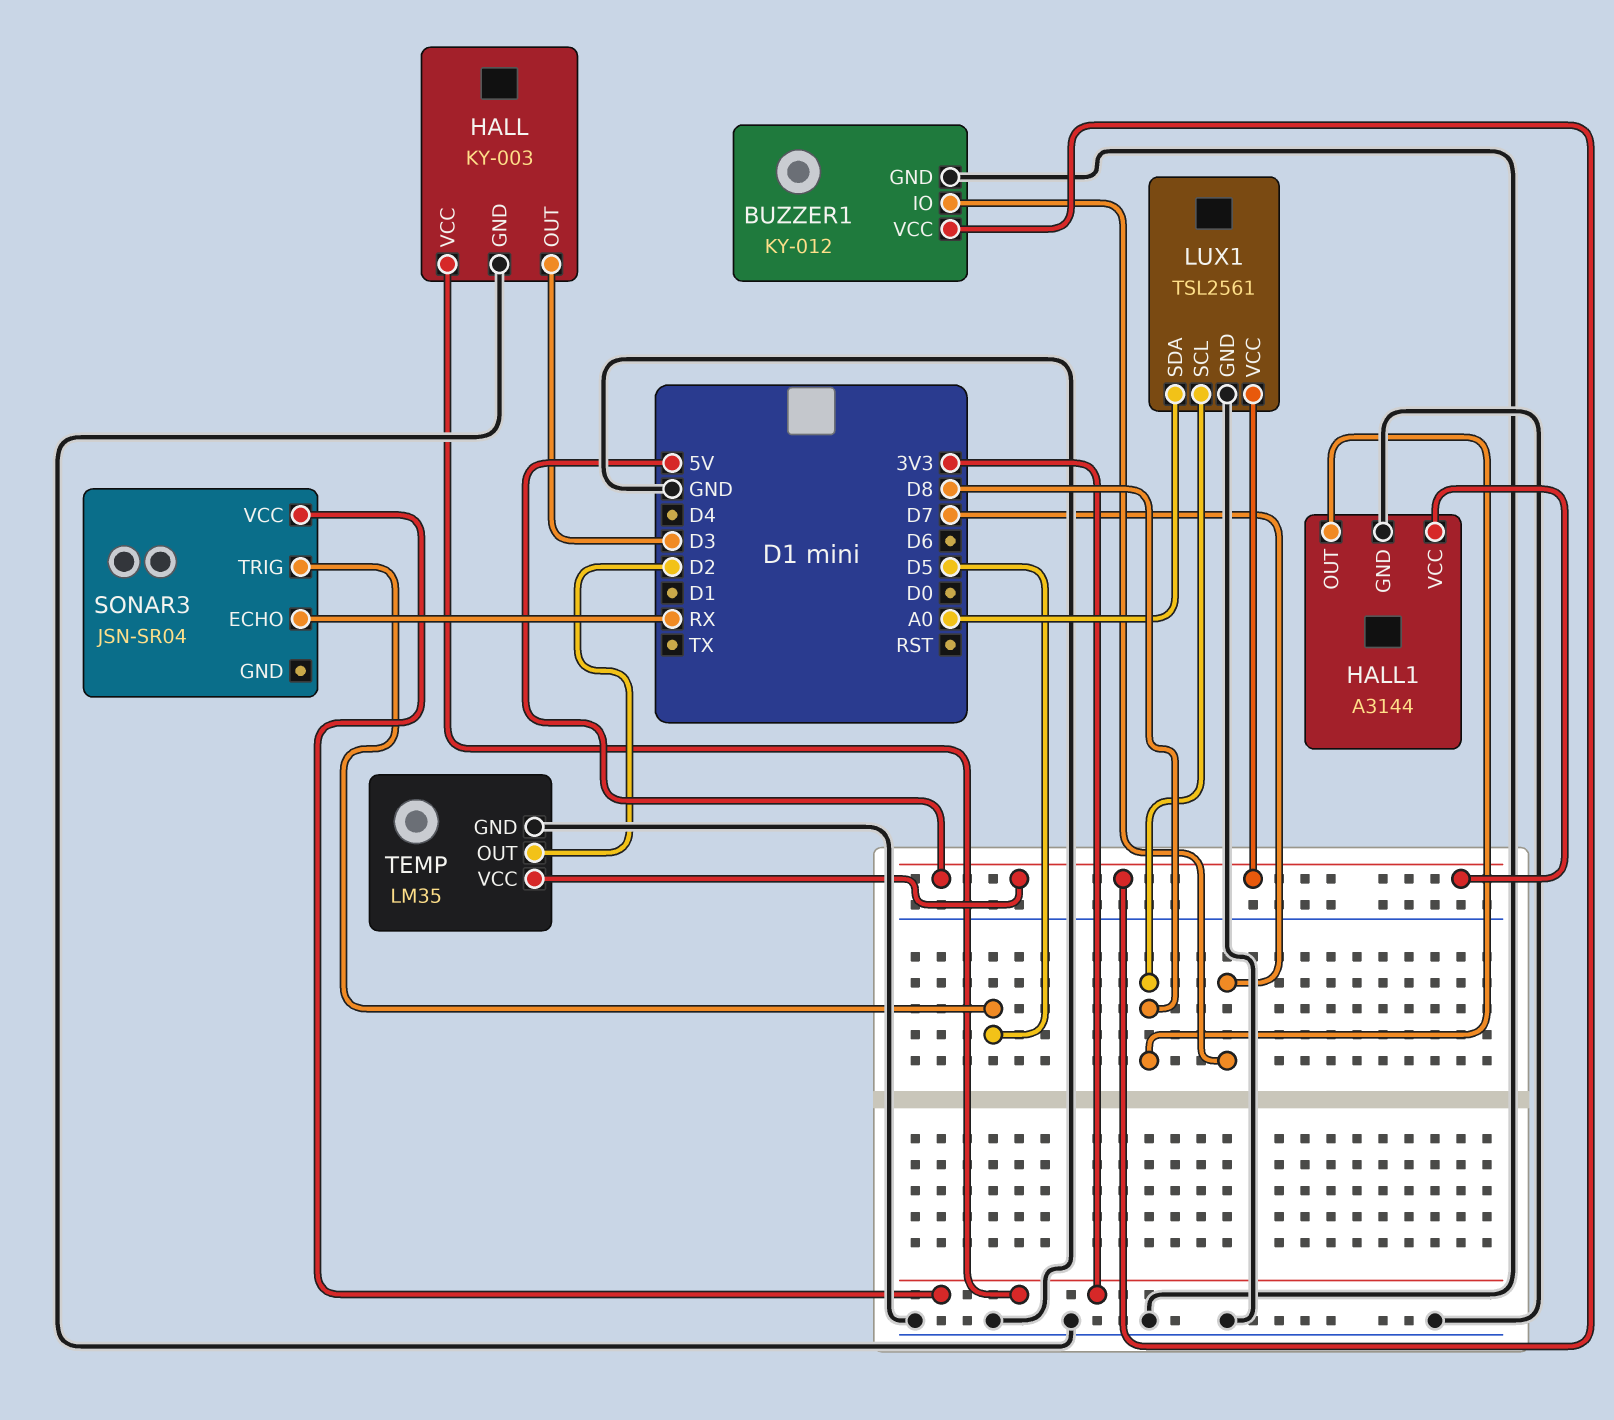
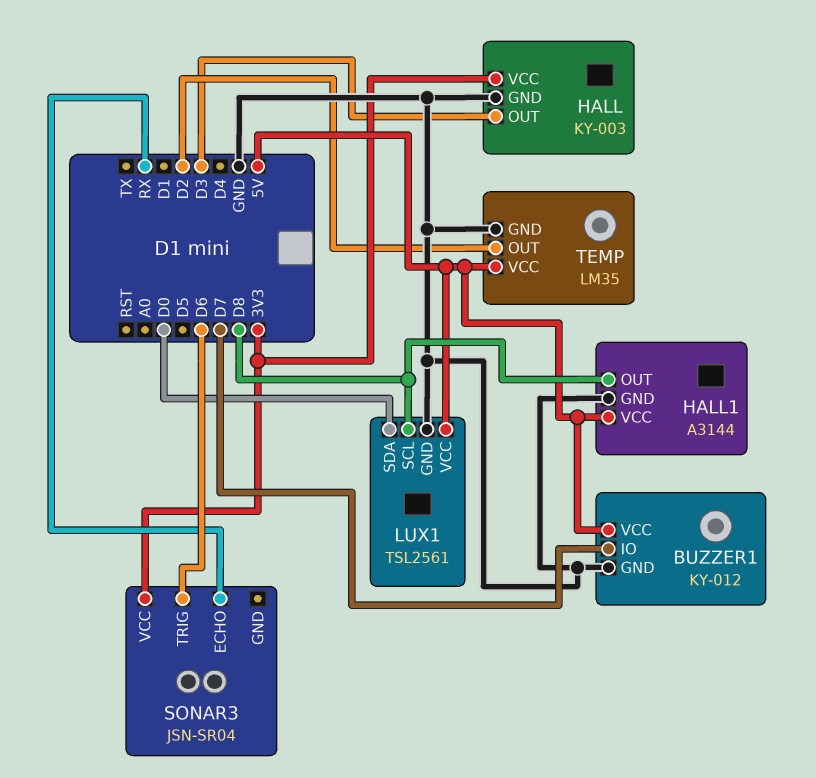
LUX1 pin SDA: A0 -> D0
SONAR3 pin TRIG: D5 -> D6

